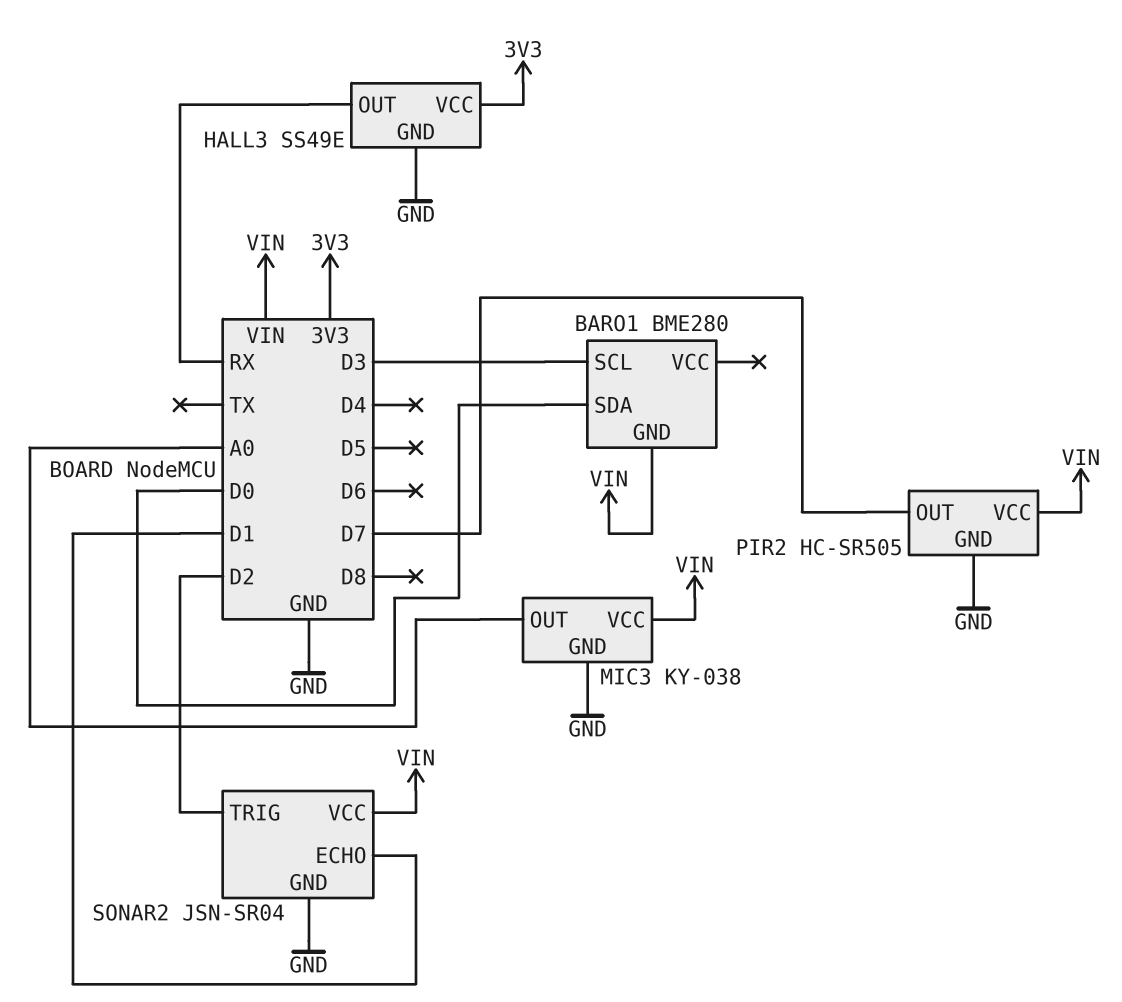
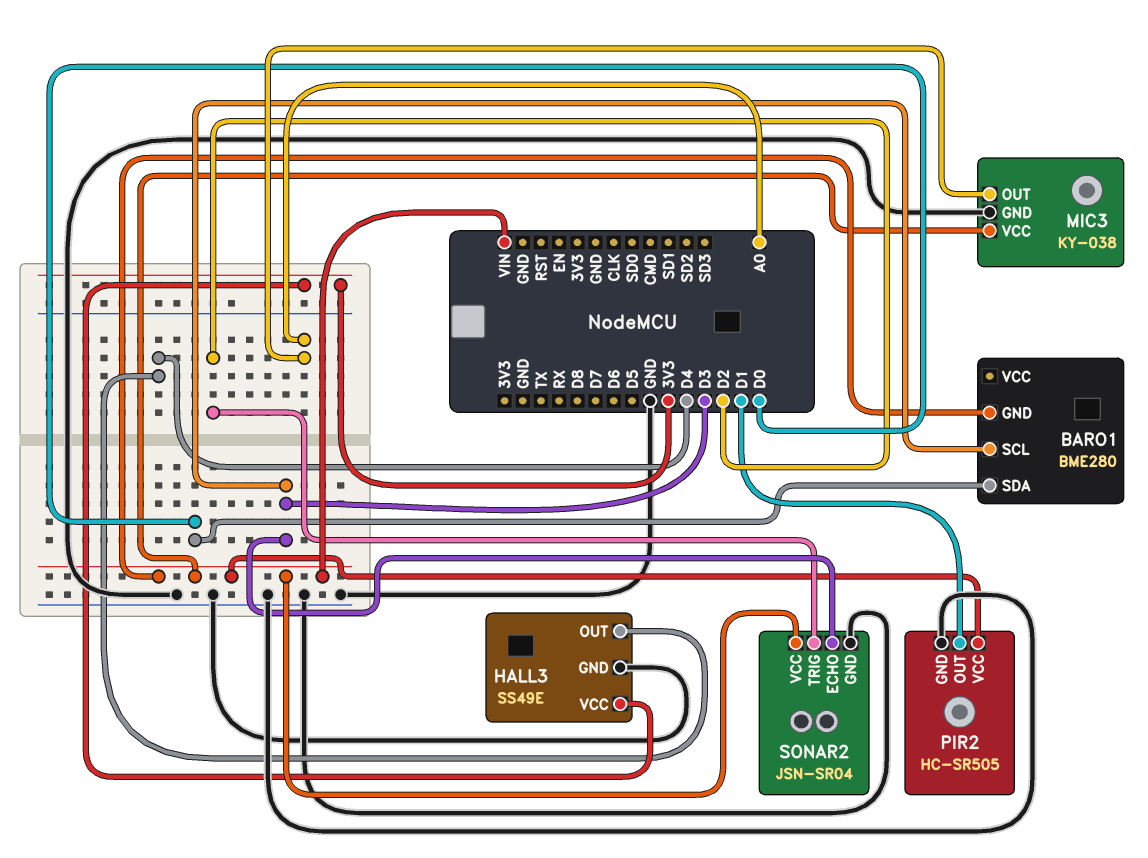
HALL3 pin OUT: RX -> D4
PIR2 pin OUT: D7 -> D1
SONAR2 pin ECHO: D1 -> D3

